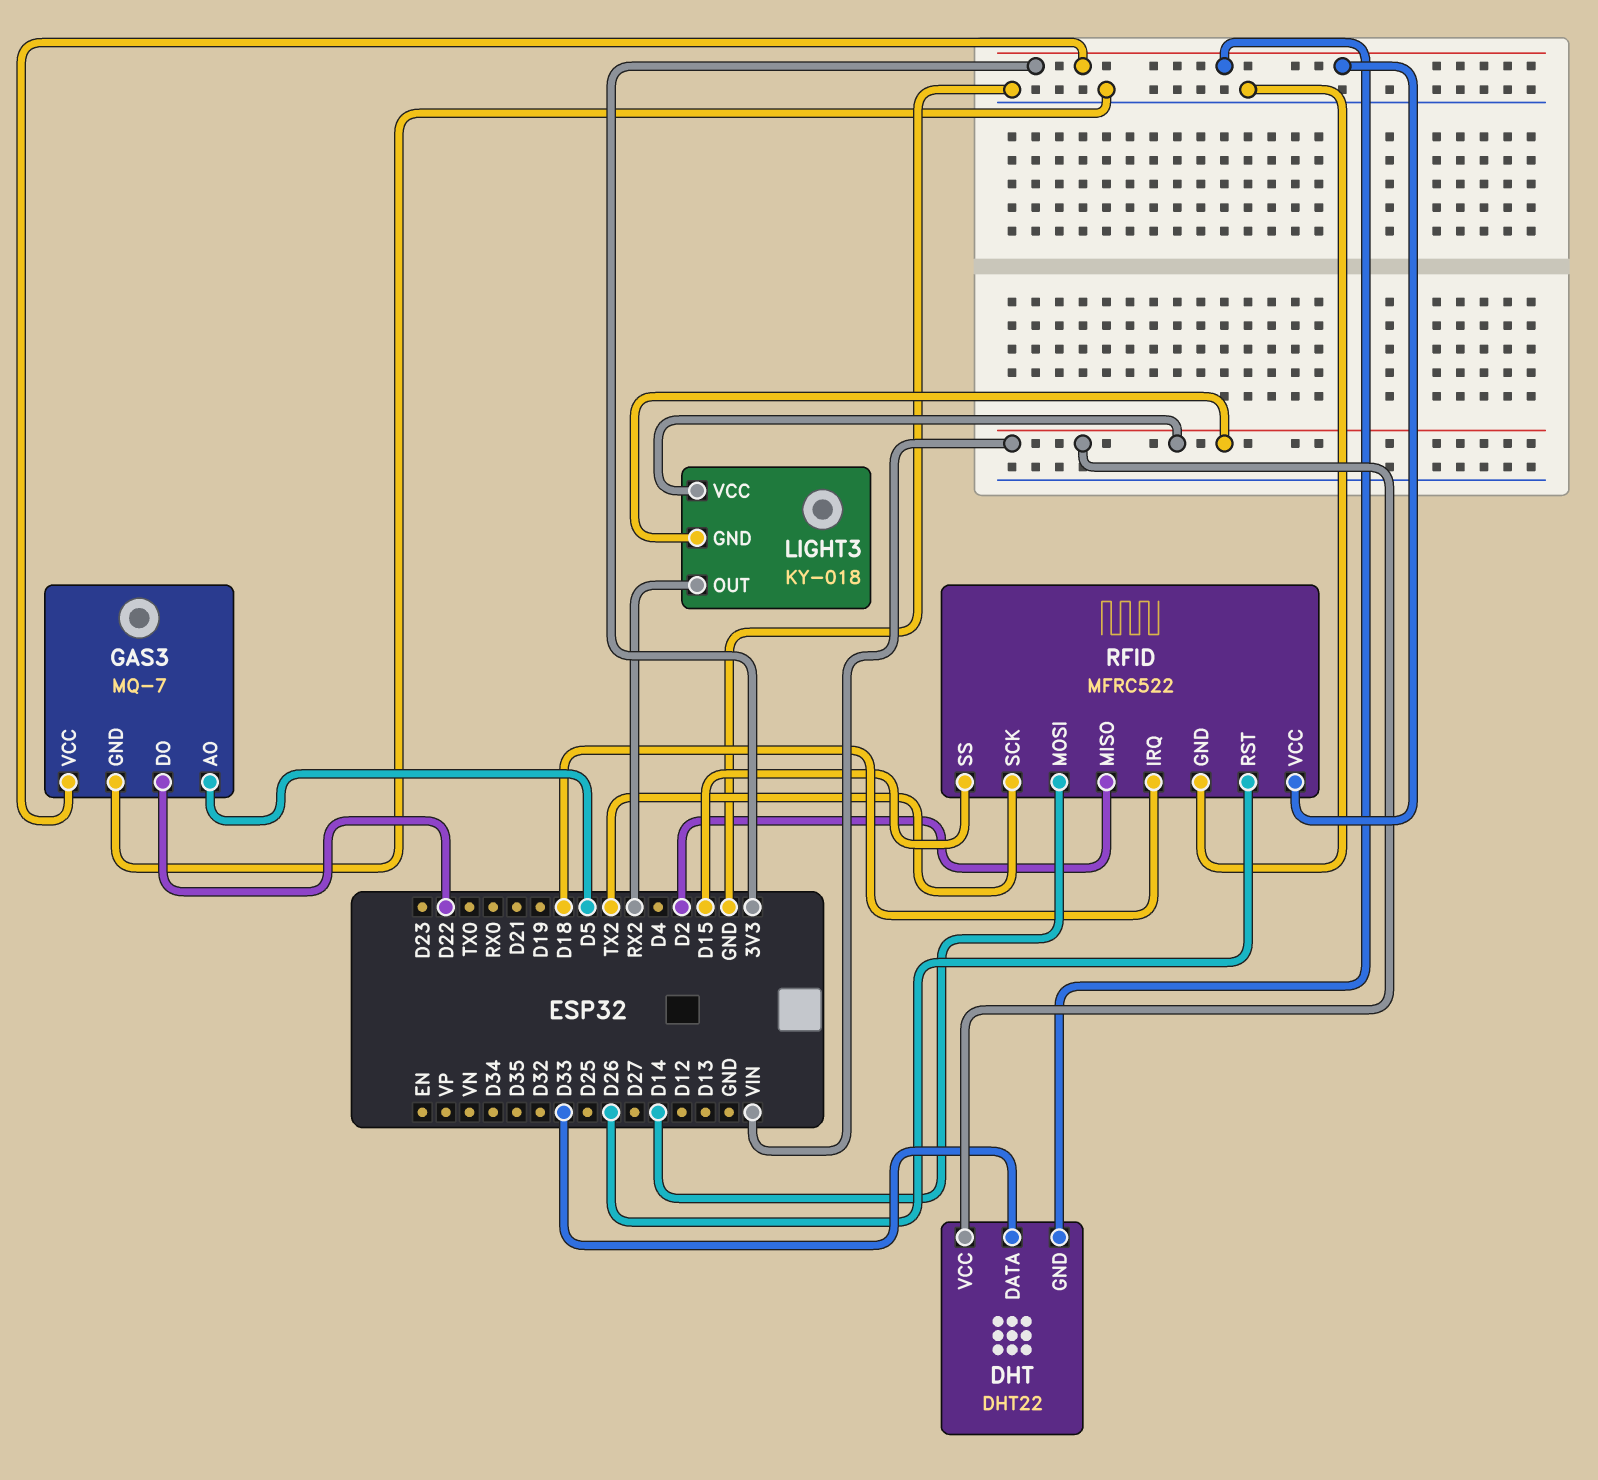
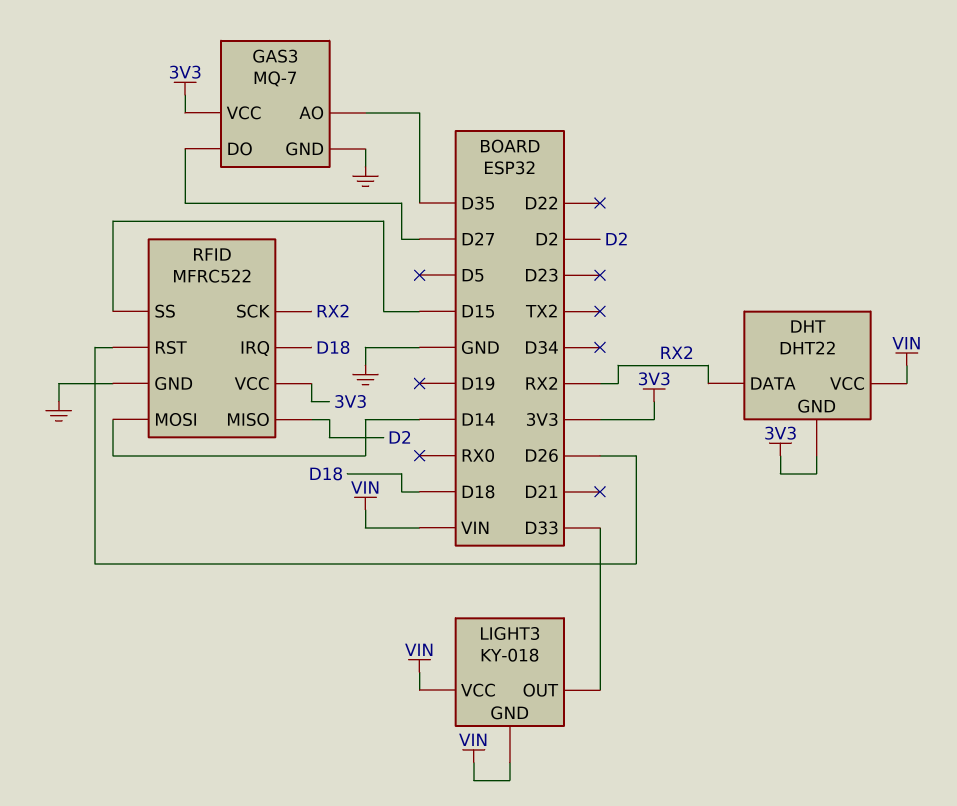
DHT pin DATA: D33 -> RX2
GAS3 pin AO: D5 -> D35
GAS3 pin DO: D22 -> D27
LIGHT3 pin OUT: RX2 -> D33
RFID pin SCK: TX2 -> RX2

